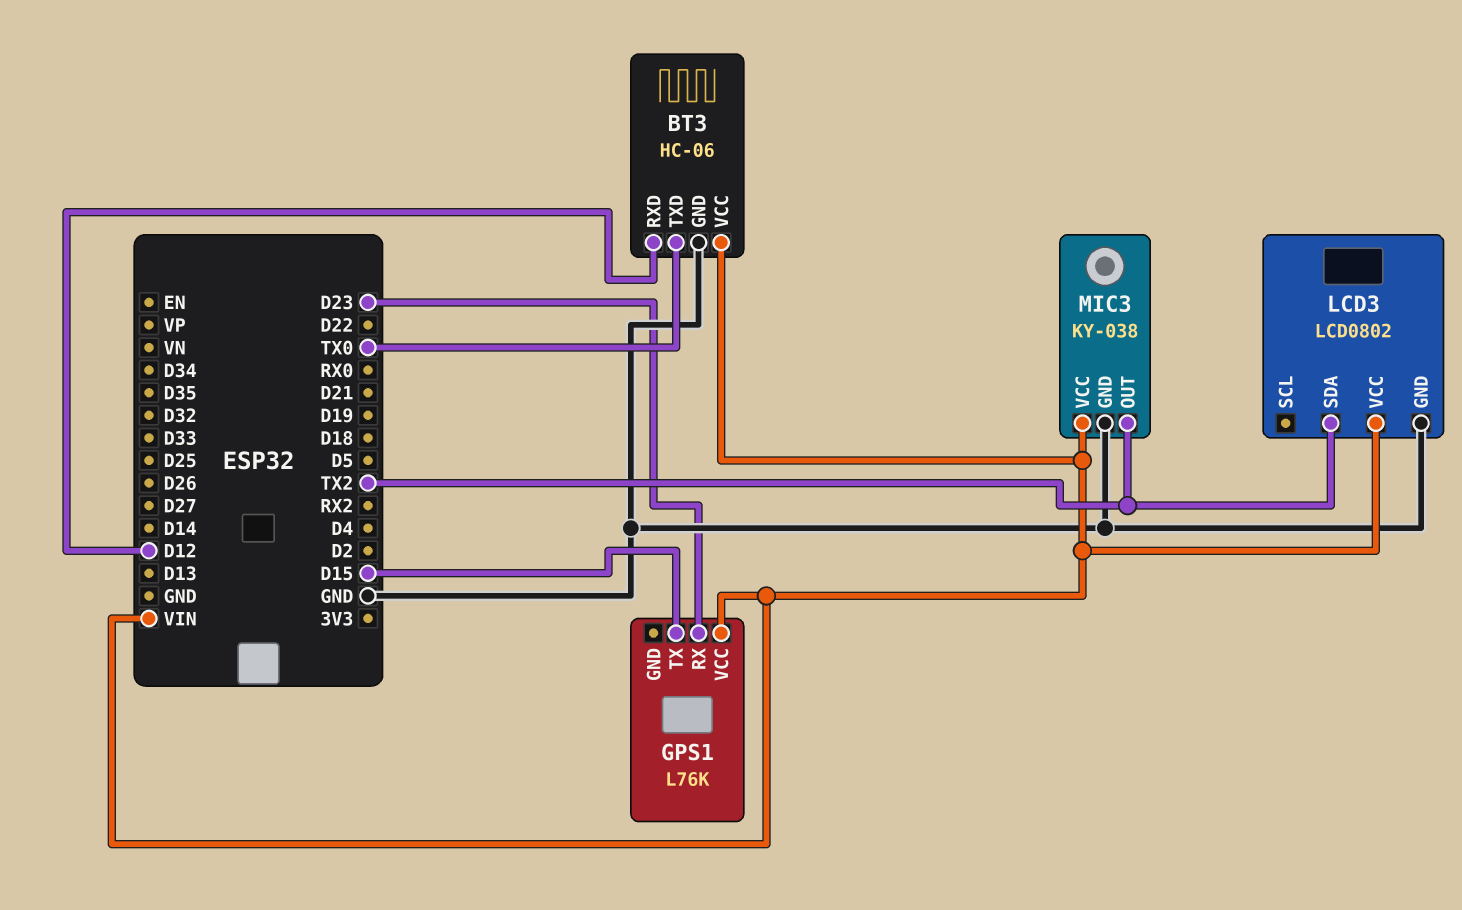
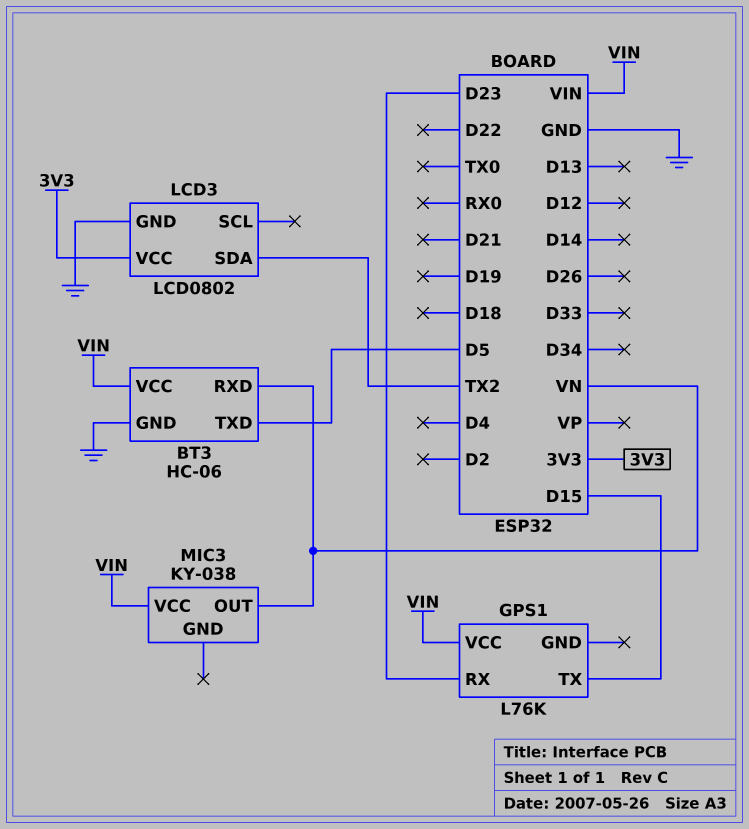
BT3 pin RXD: D12 -> VN
BT3 pin TXD: TX0 -> D5
LCD3 pin VCC: VIN -> 3V3
MIC3 pin GND: GND -> none
MIC3 pin OUT: TX2 -> VN

